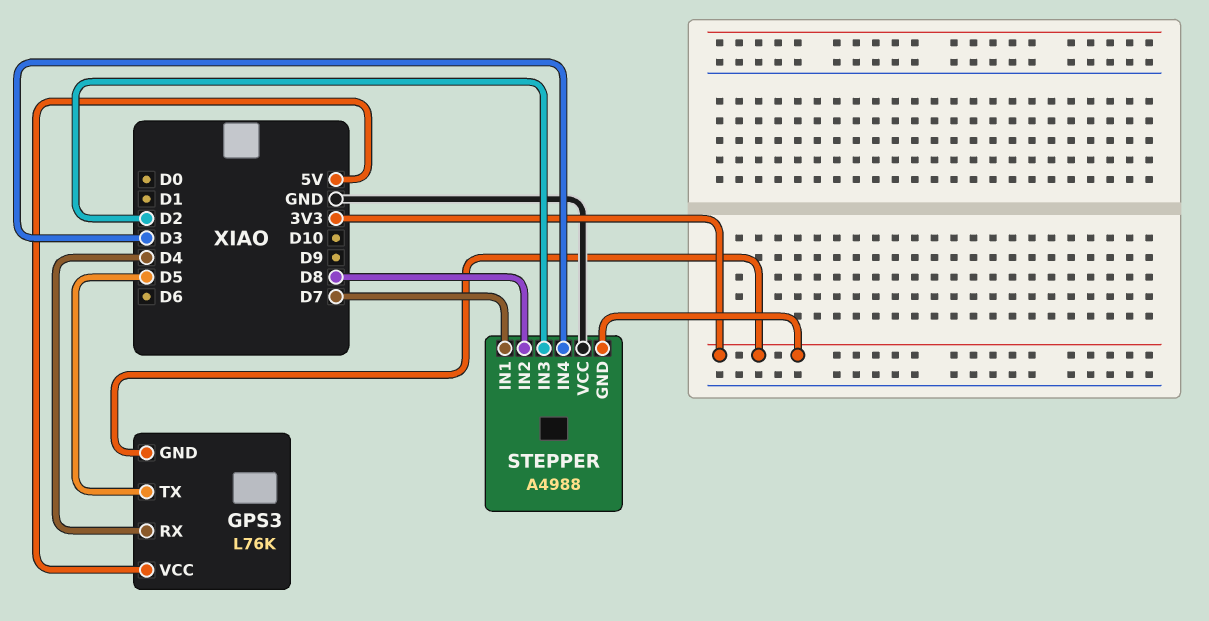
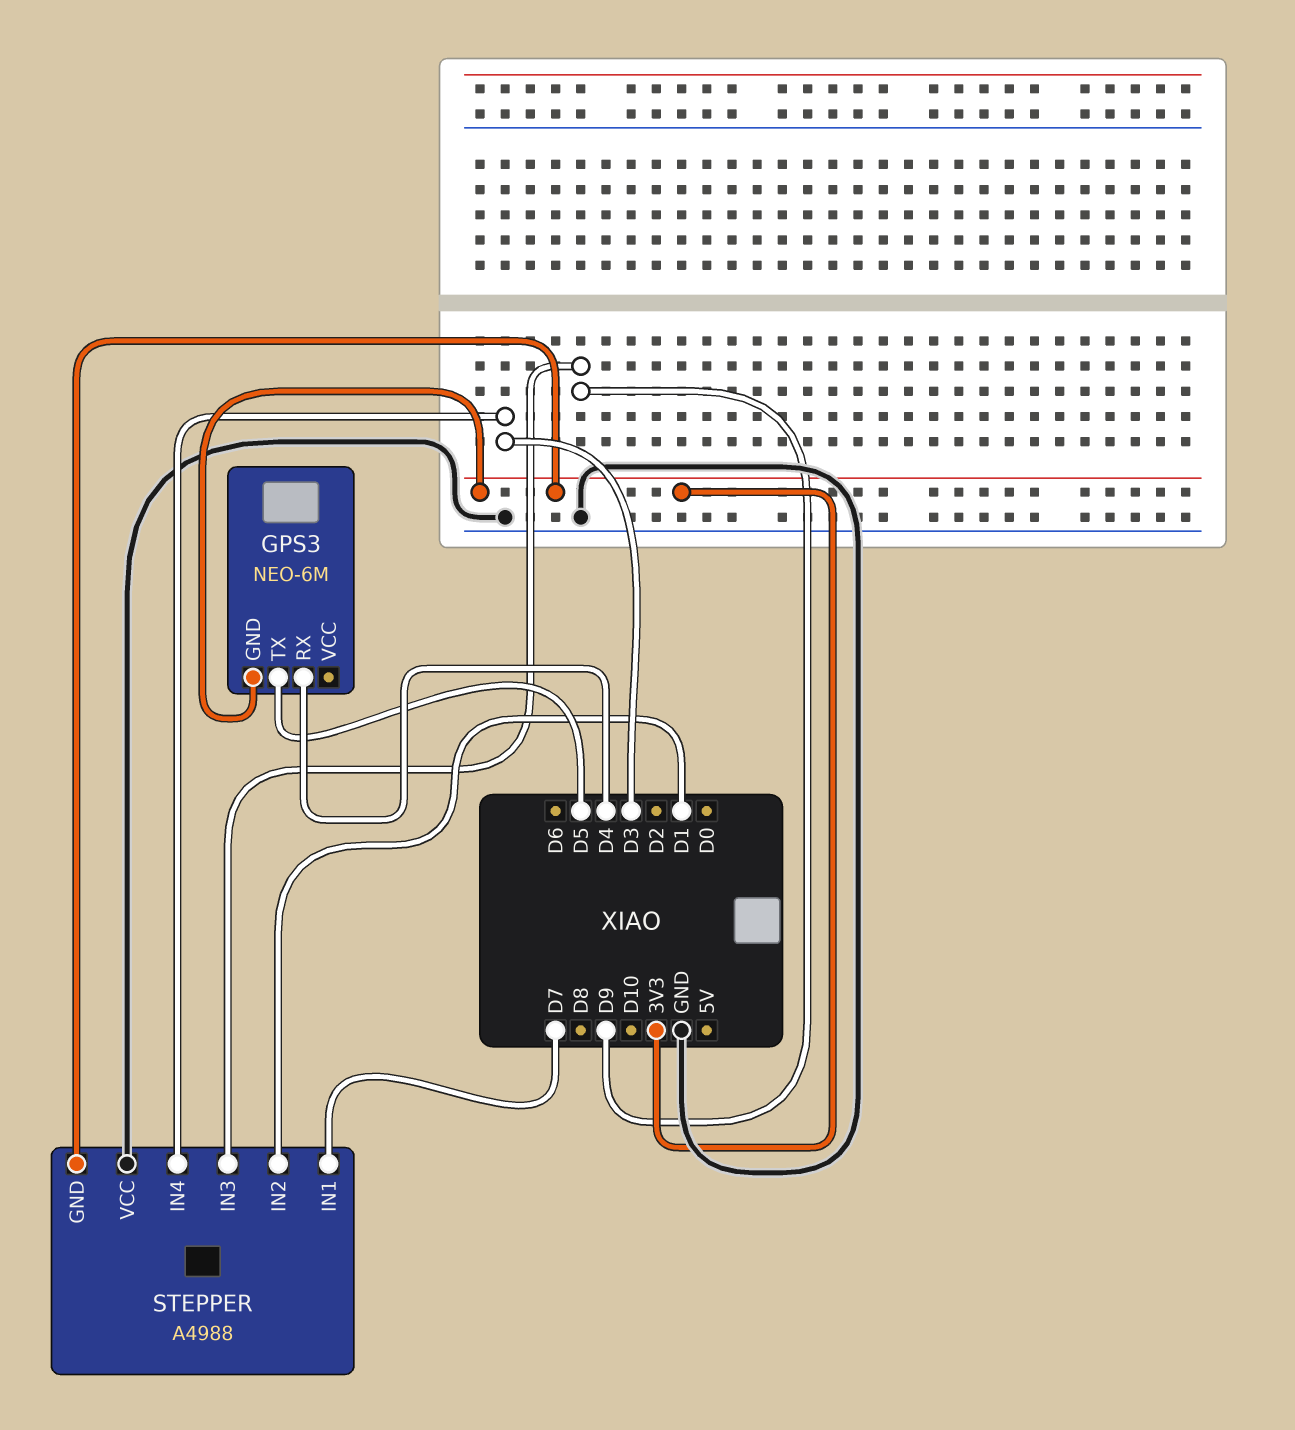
GPS3: L76K -> NEO-6M
GPS3 pin VCC: 5V -> none
STEPPER pin IN2: D8 -> D1
STEPPER pin IN3: D2 -> D9

